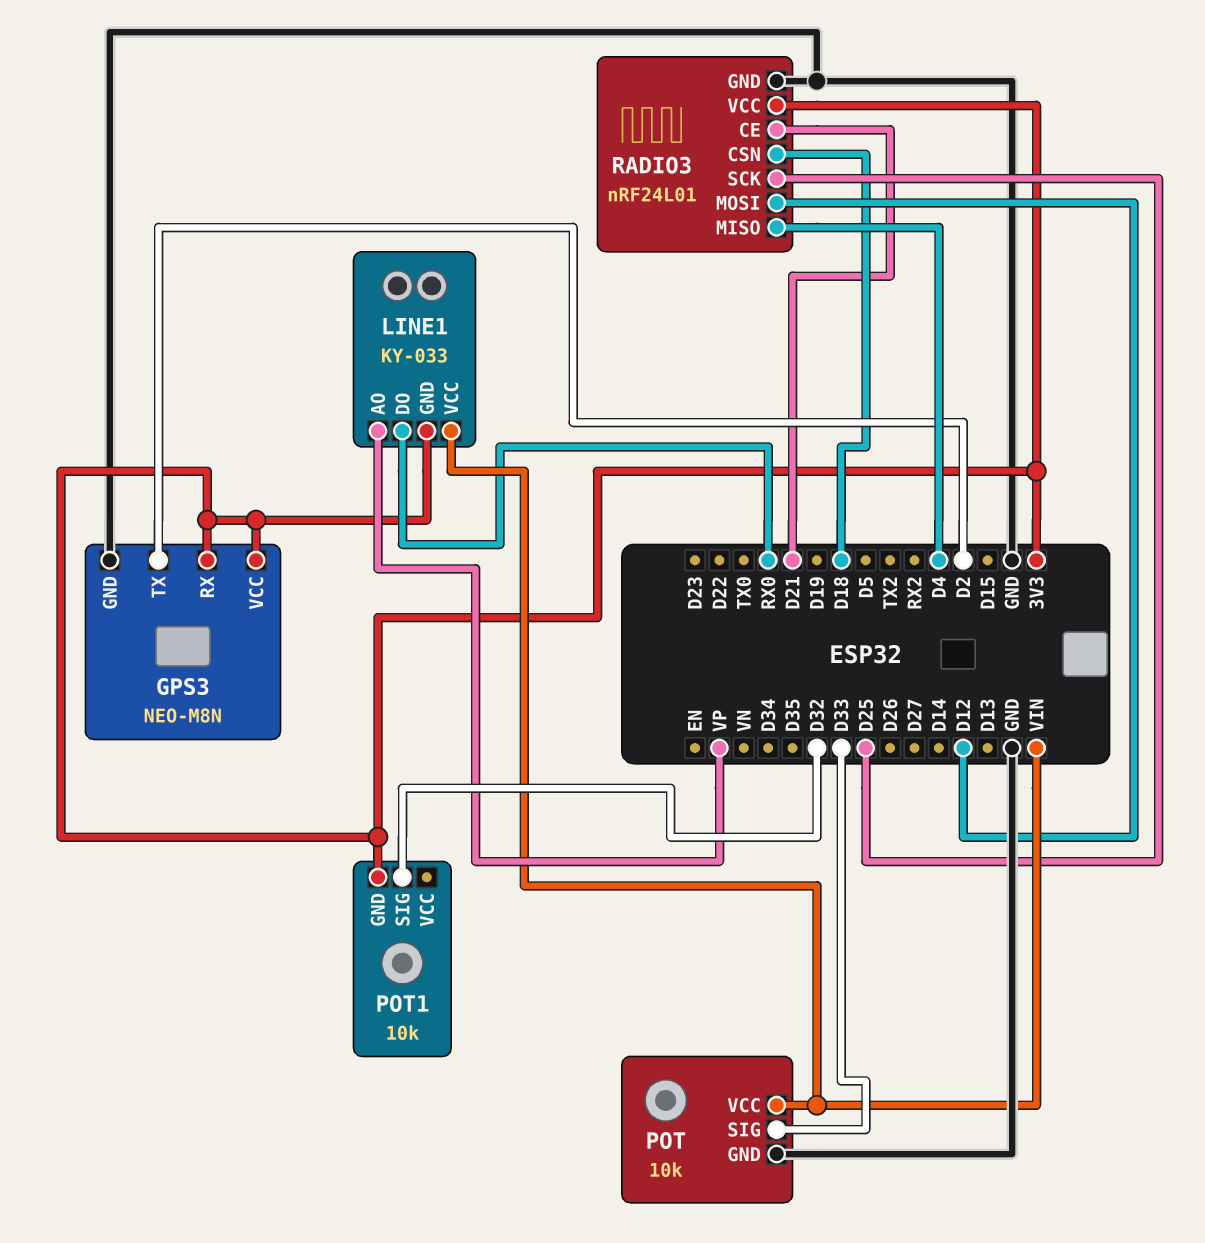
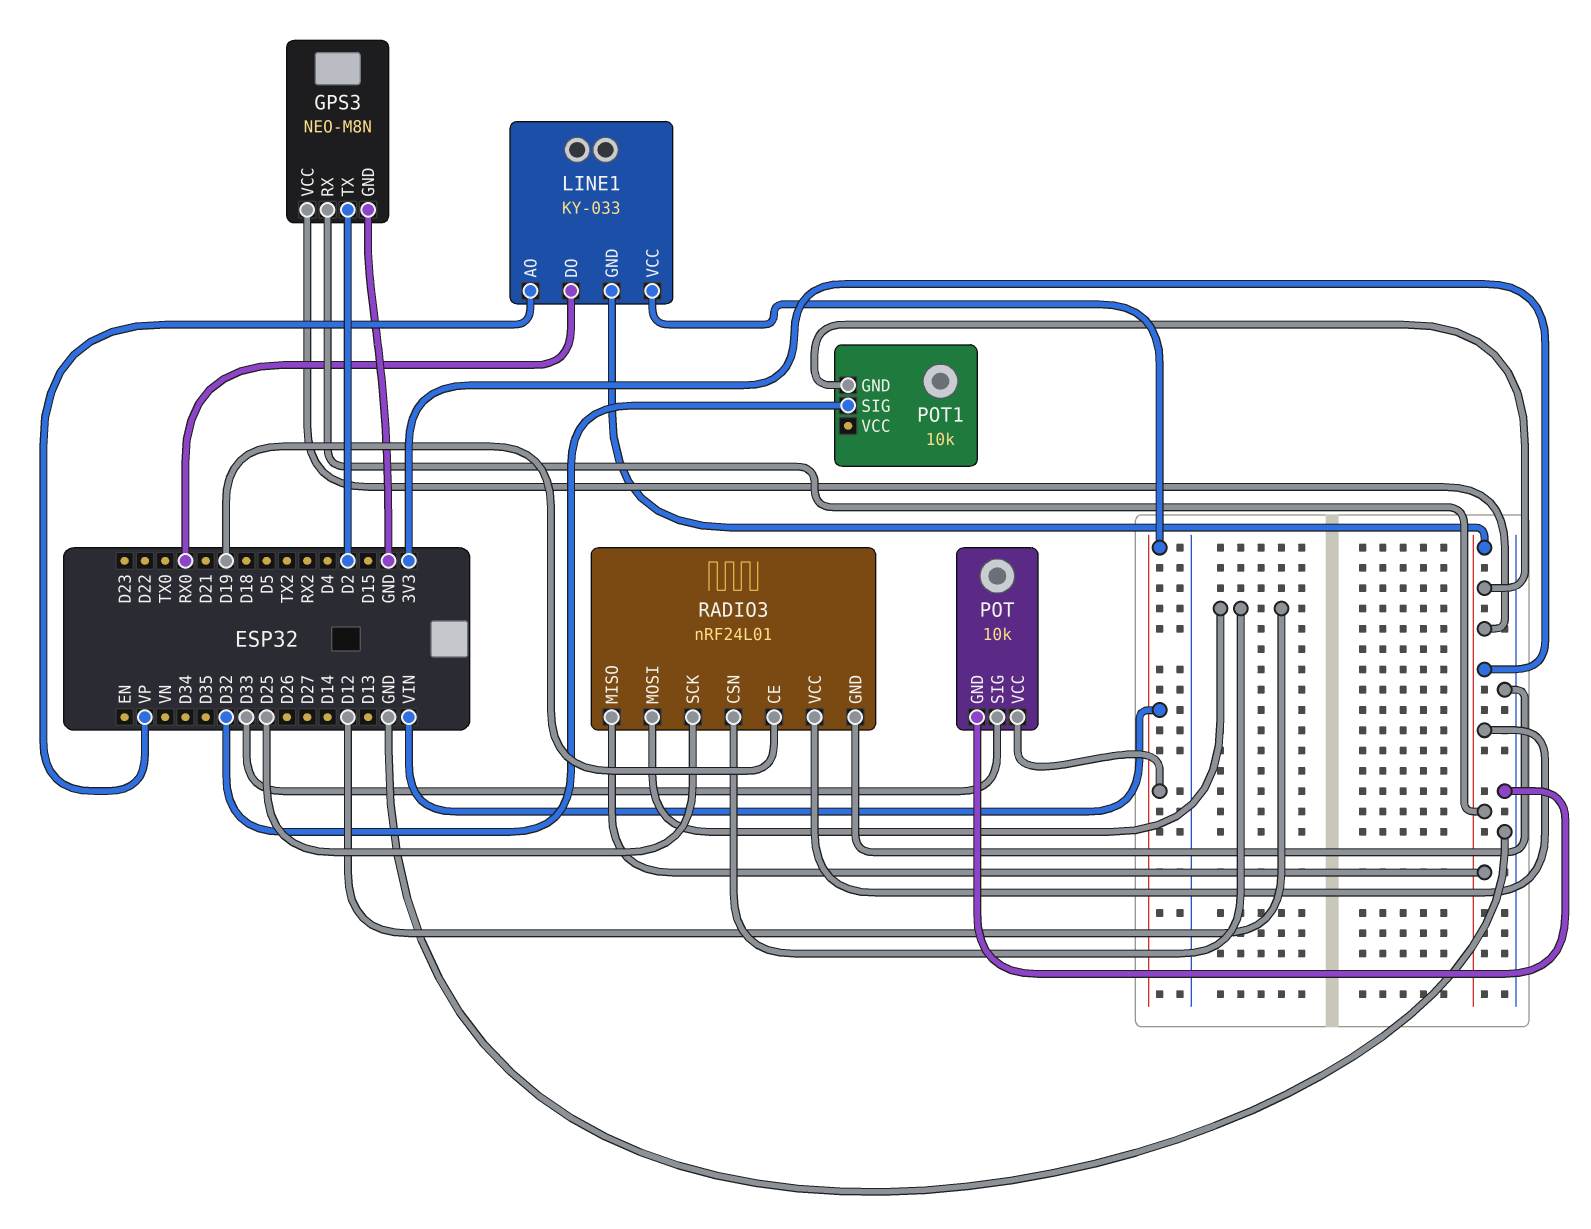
RADIO3 pin CE: D21 -> D19
RADIO3 pin CSN: D18 -> D12
RADIO3 pin MISO: D4 -> 3V3

